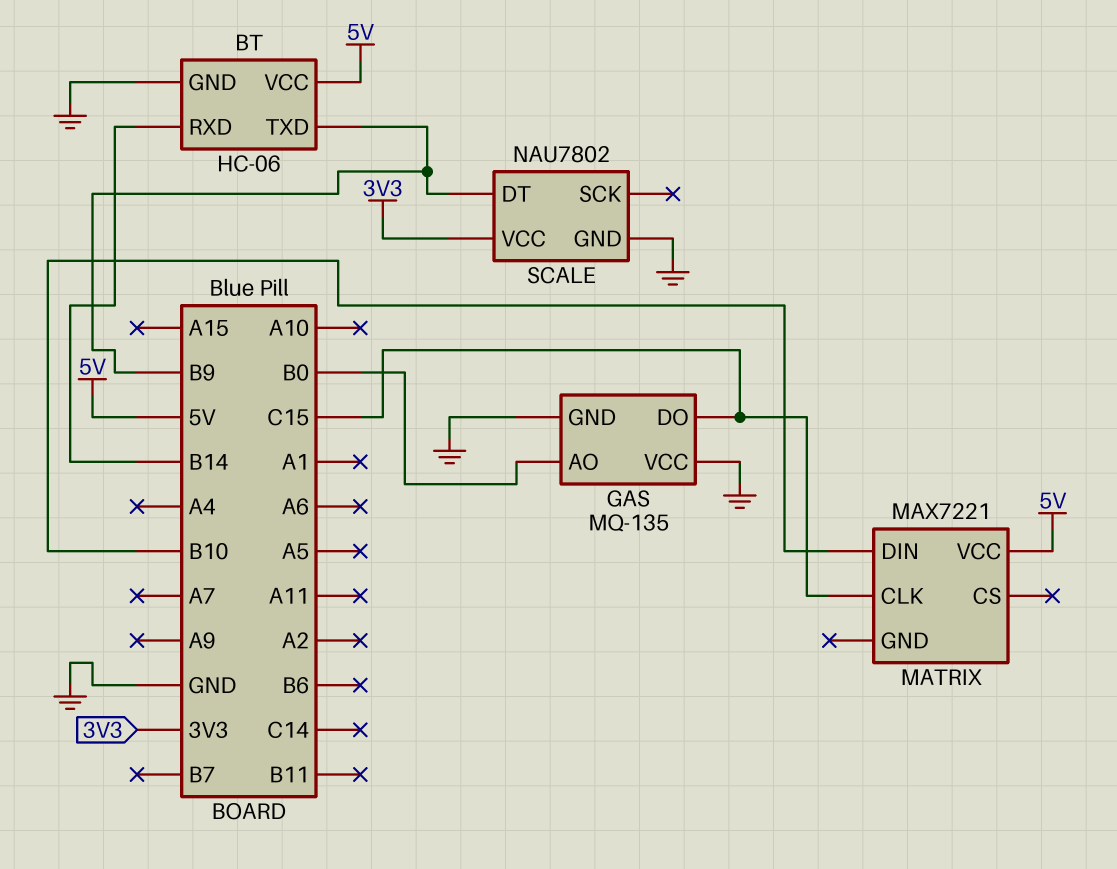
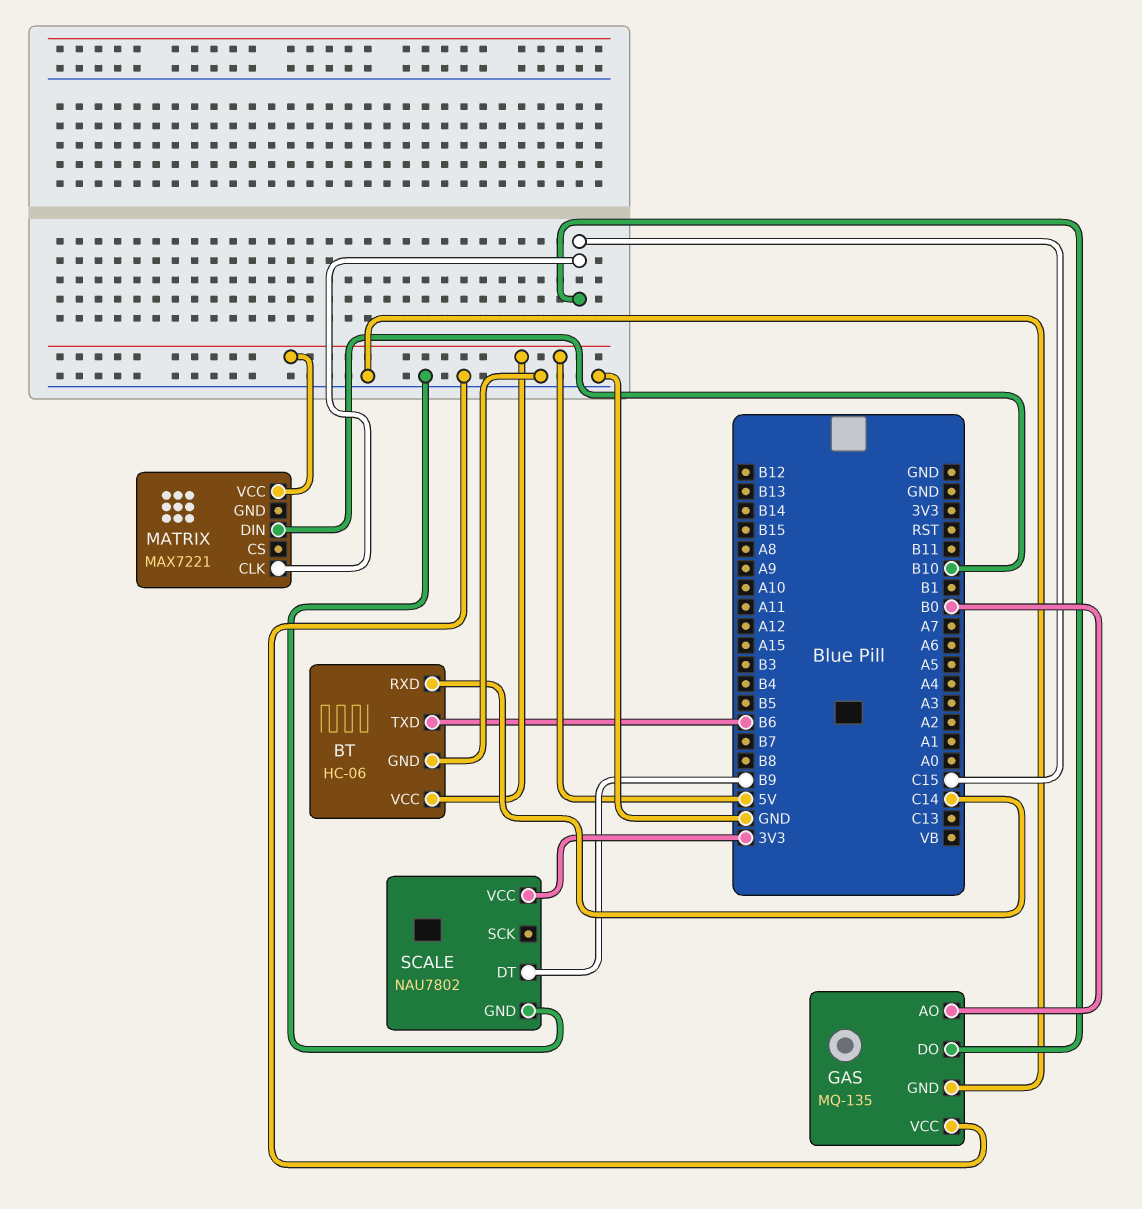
BT pin RXD: B14 -> C14
BT pin TXD: B9 -> B6

